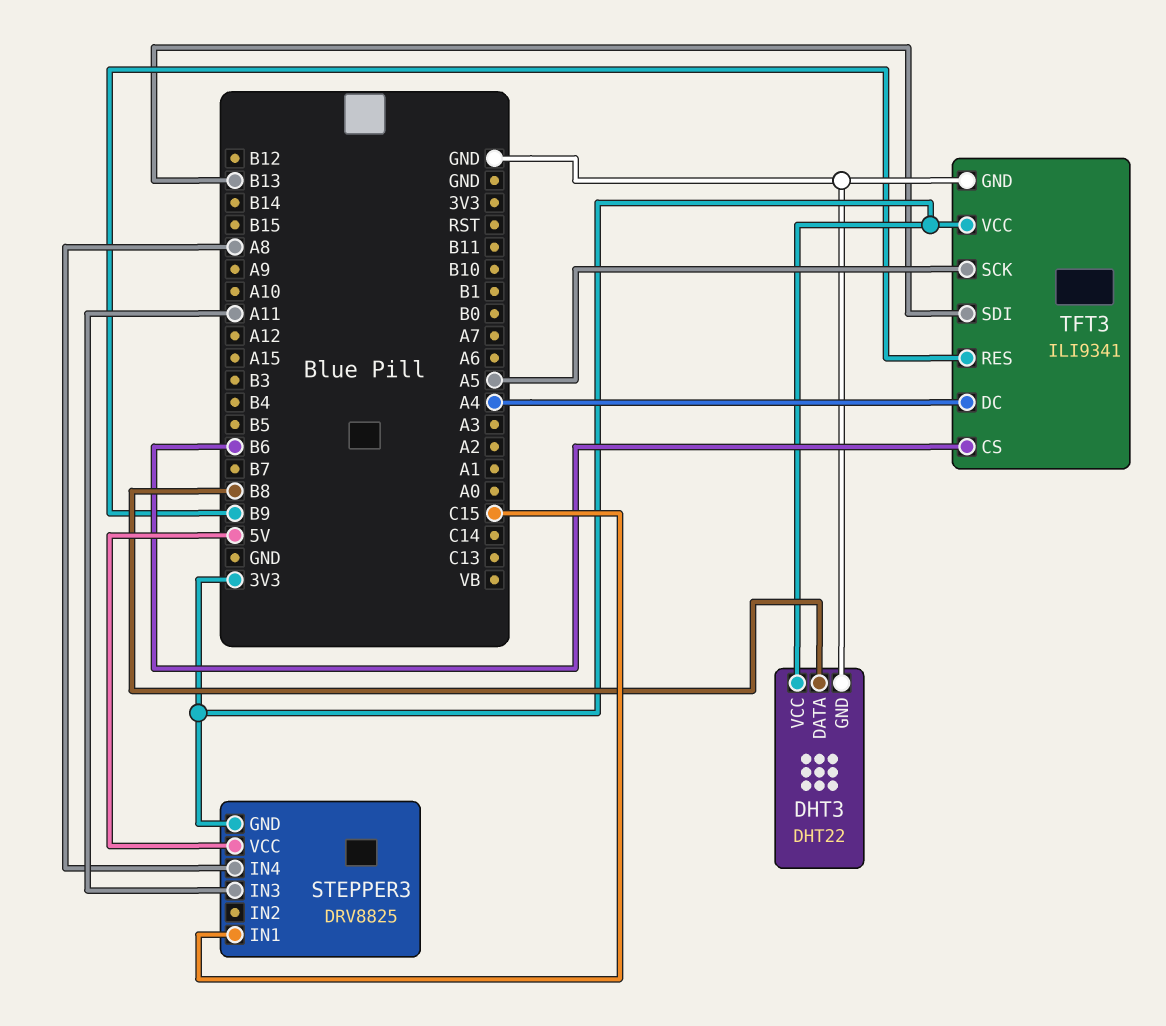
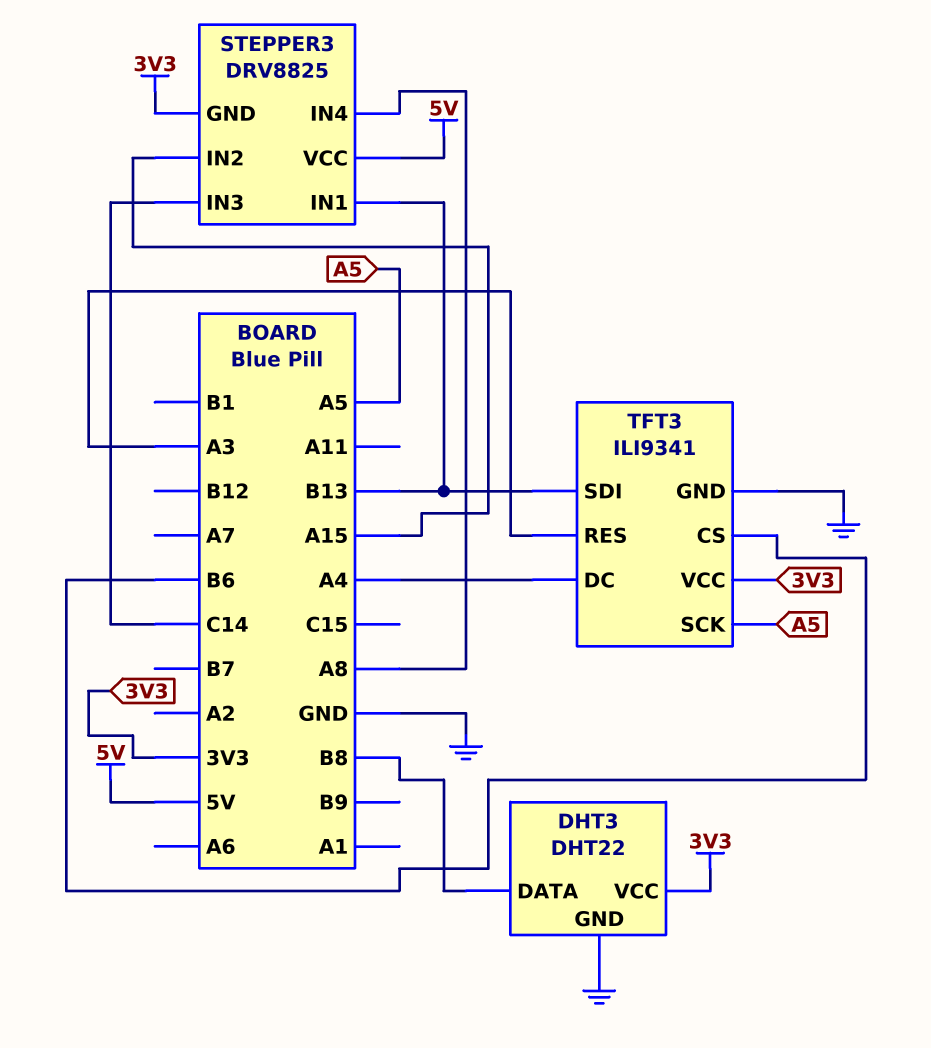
STEPPER3 pin IN1: C15 -> B13
STEPPER3 pin IN2: none -> A15
STEPPER3 pin IN3: A11 -> C14
TFT3 pin RES: B9 -> A3

